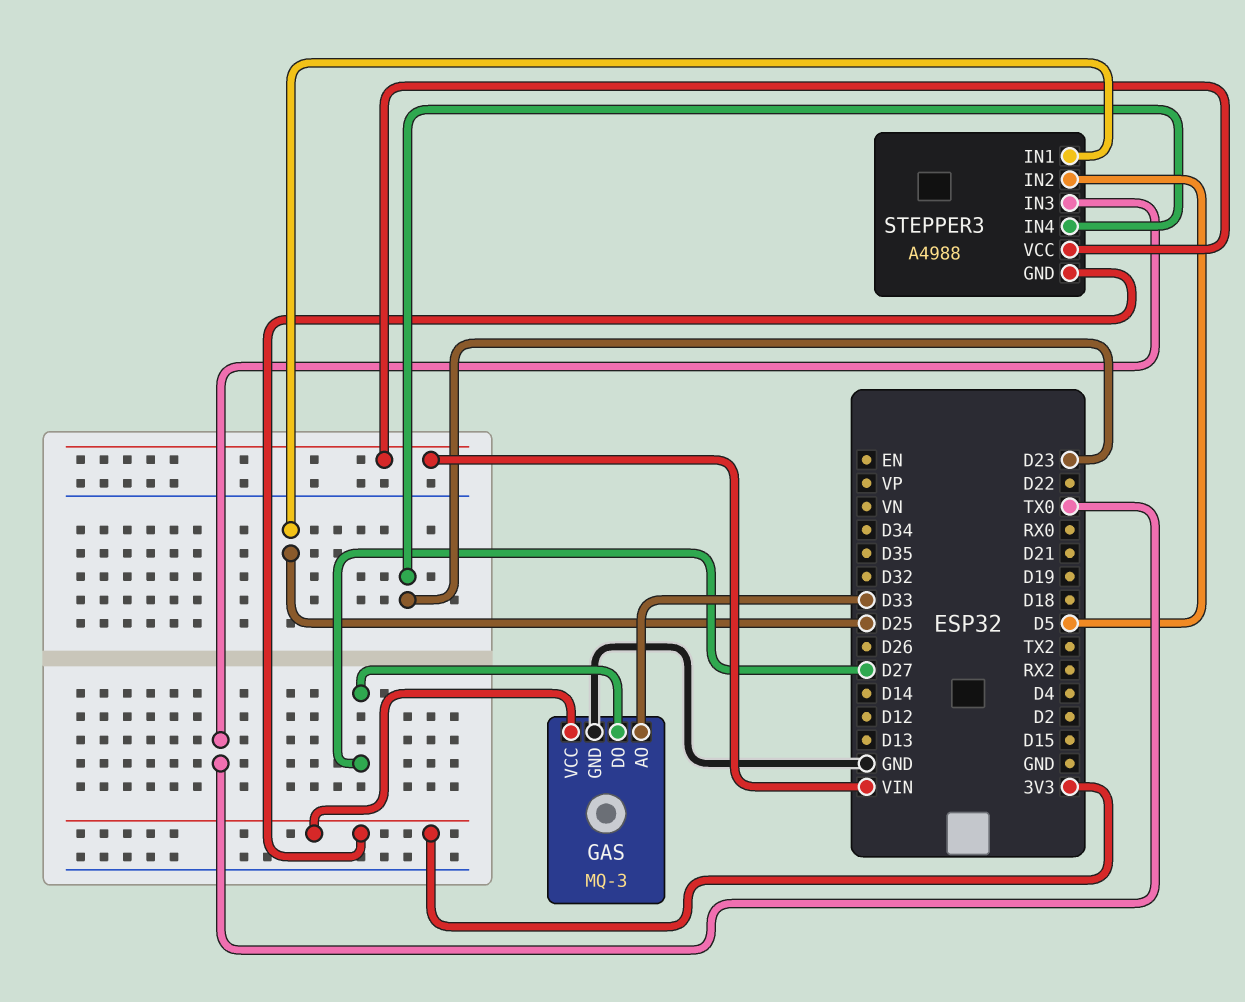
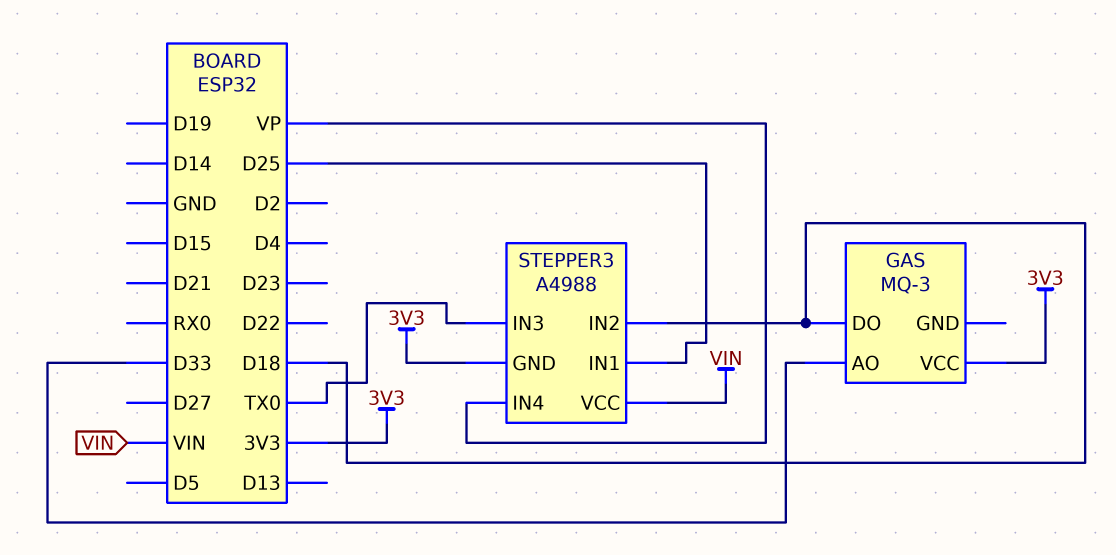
GAS pin DO: D27 -> D18
GAS pin GND: GND -> none
STEPPER3 pin IN2: D5 -> D18
STEPPER3 pin IN4: D23 -> VP

